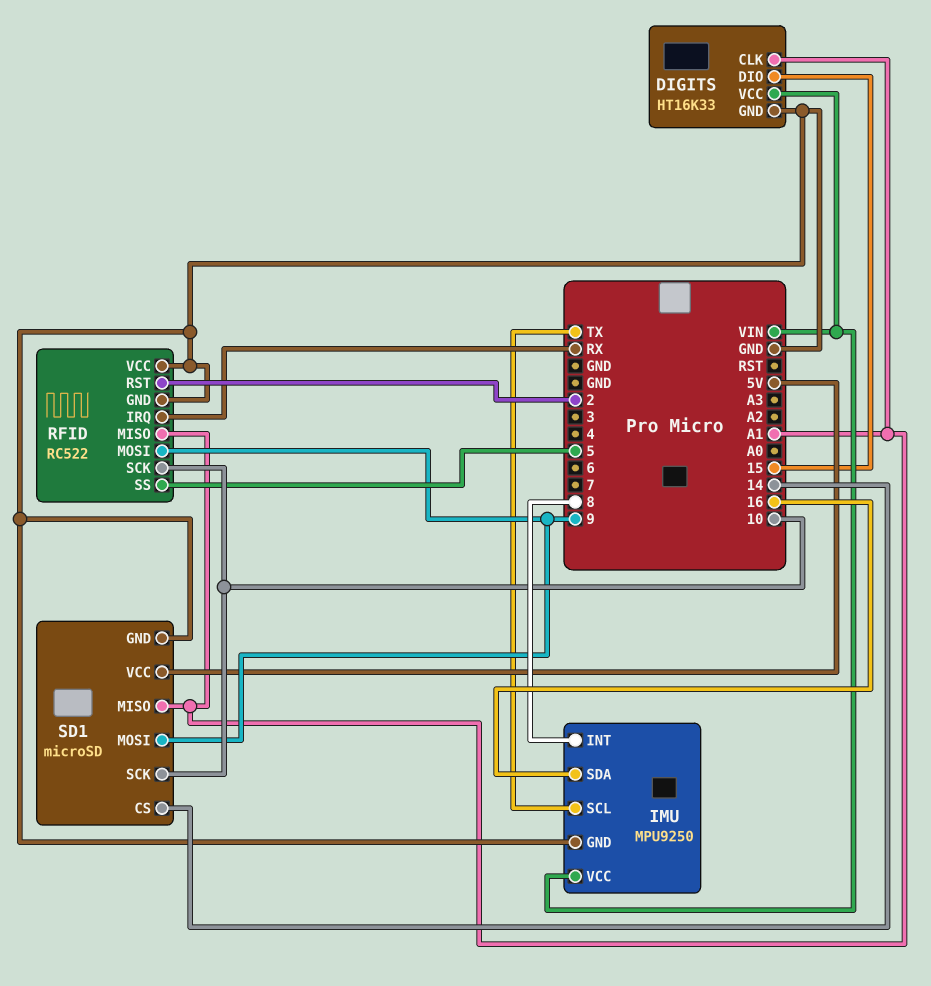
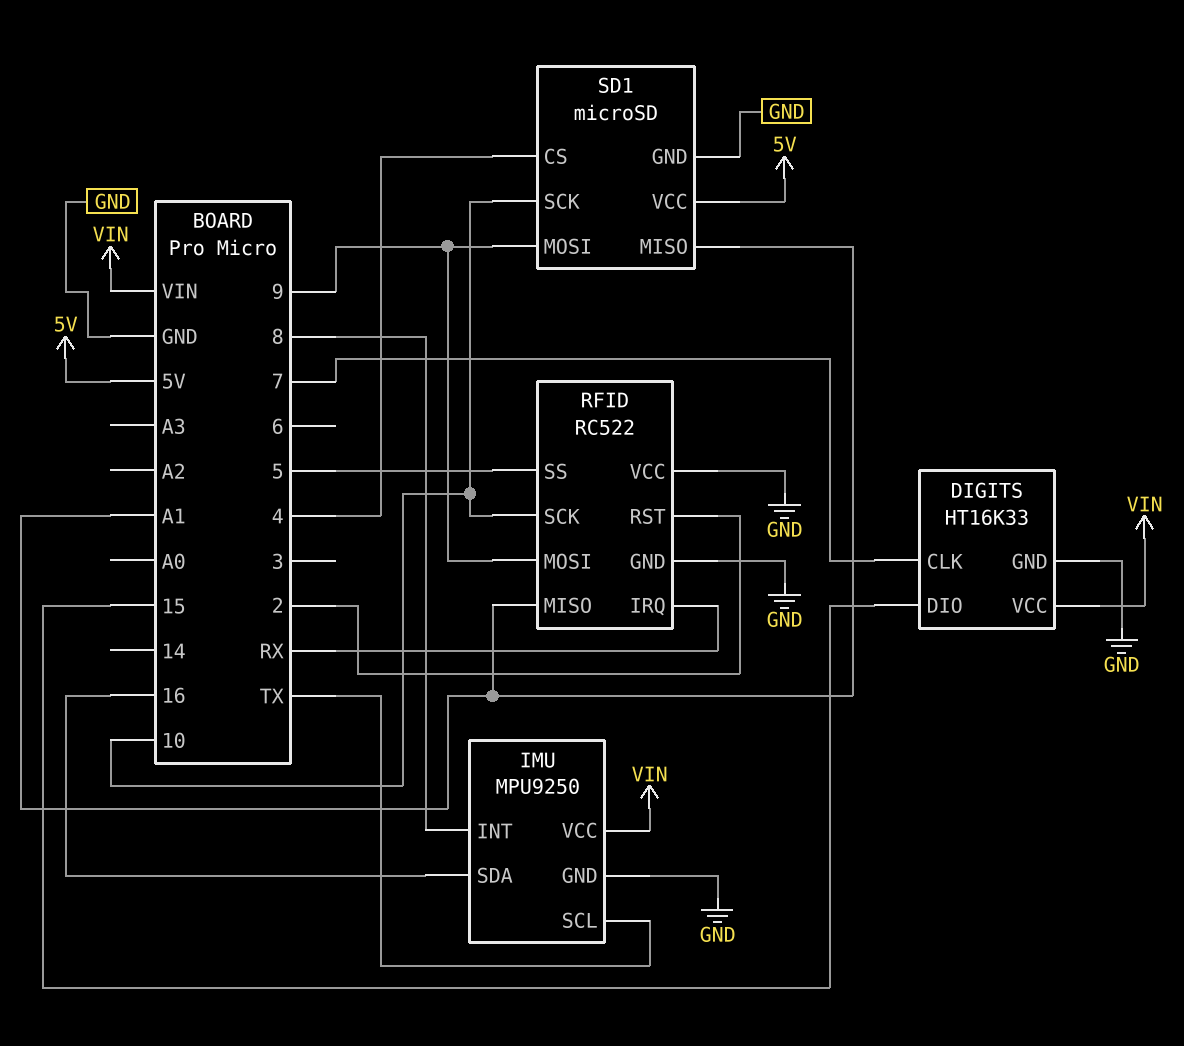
DIGITS pin CLK: A1 -> 7
SD1 pin CS: 14 -> 4

